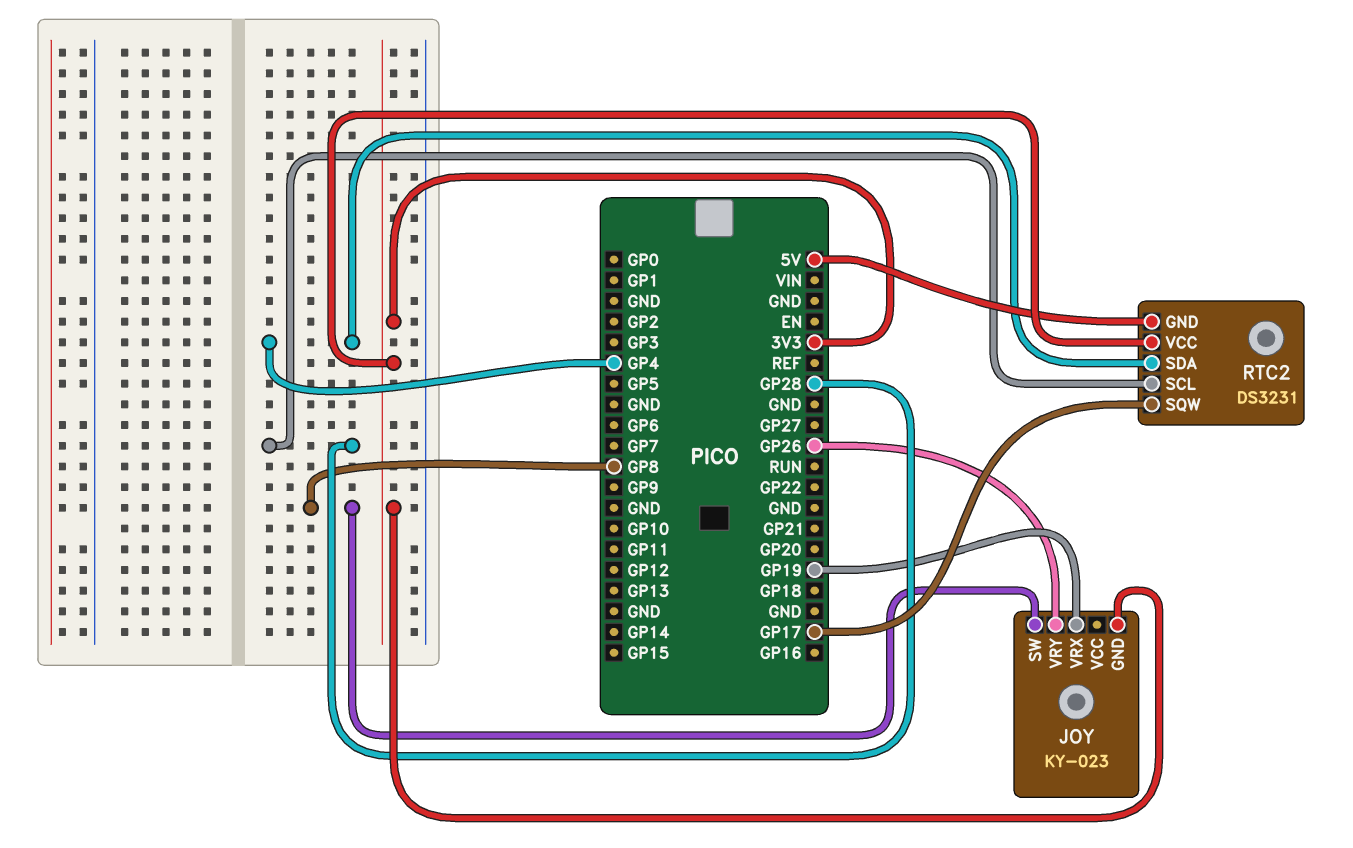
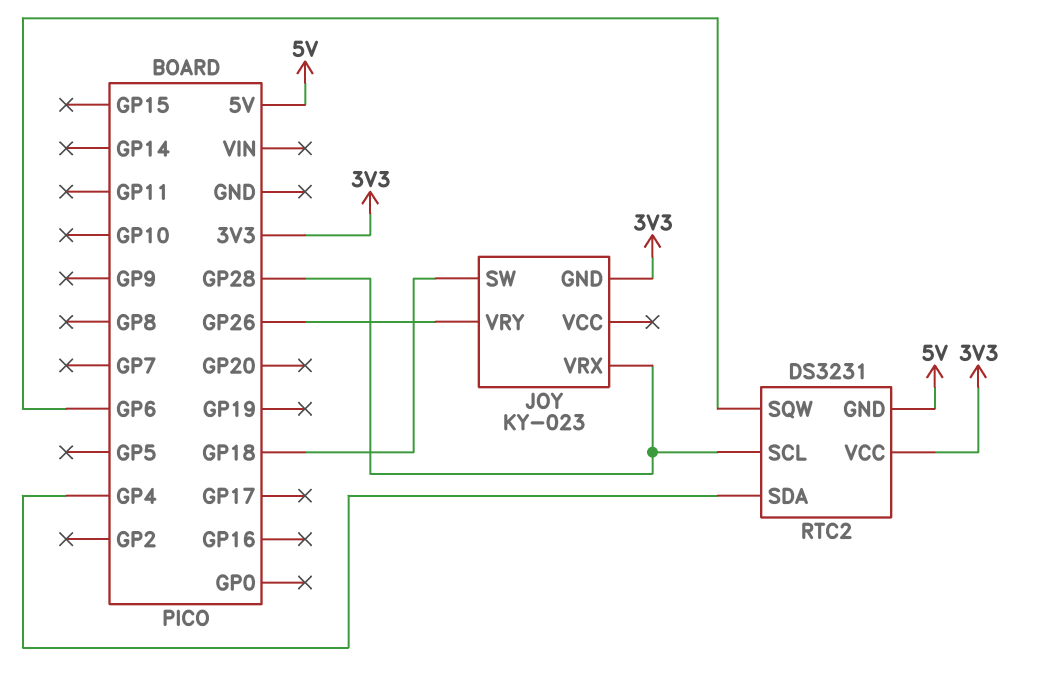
JOY pin SW: GP8 -> GP18
JOY pin VRX: GP19 -> GP28
RTC2 pin SQW: GP17 -> GP6

